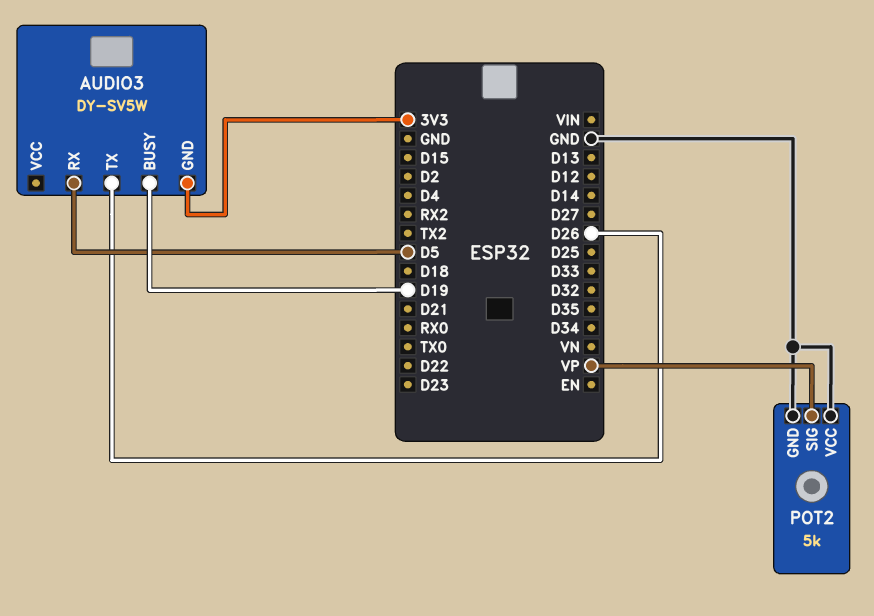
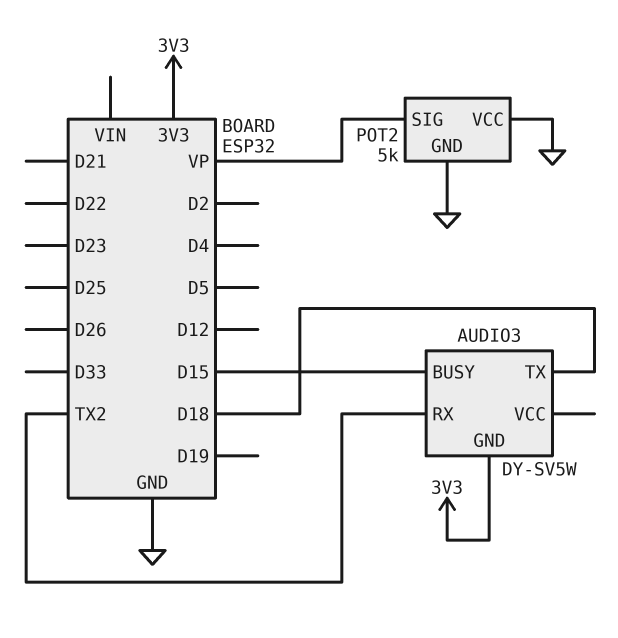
AUDIO3 pin BUSY: D19 -> D15
AUDIO3 pin RX: D5 -> TX2
AUDIO3 pin TX: D26 -> D18

